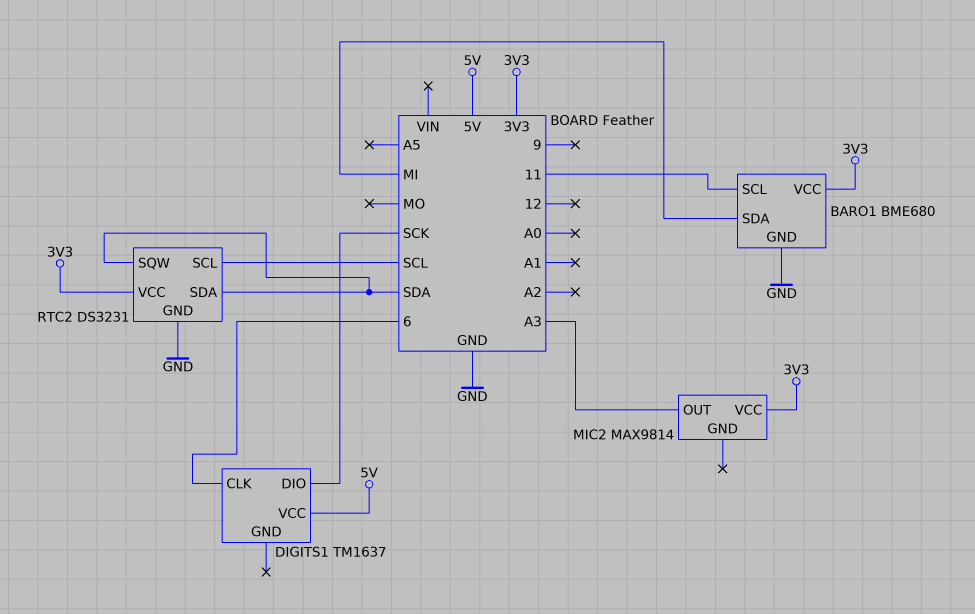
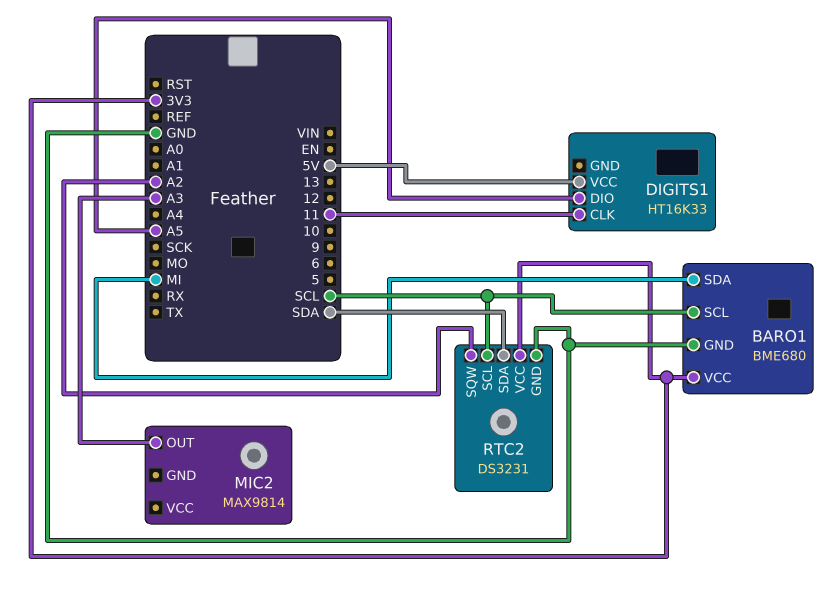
BARO1 pin SCL: 11 -> SCL
DIGITS1: TM1637 -> HT16K33
DIGITS1 pin CLK: 6 -> 11
DIGITS1 pin DIO: SCK -> A5
MIC2 pin VCC: 3V3 -> none
RTC2 pin SQW: SDA -> A2

